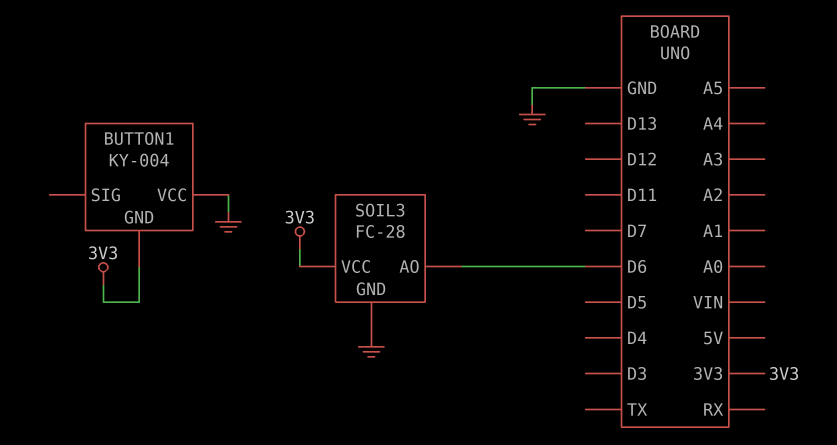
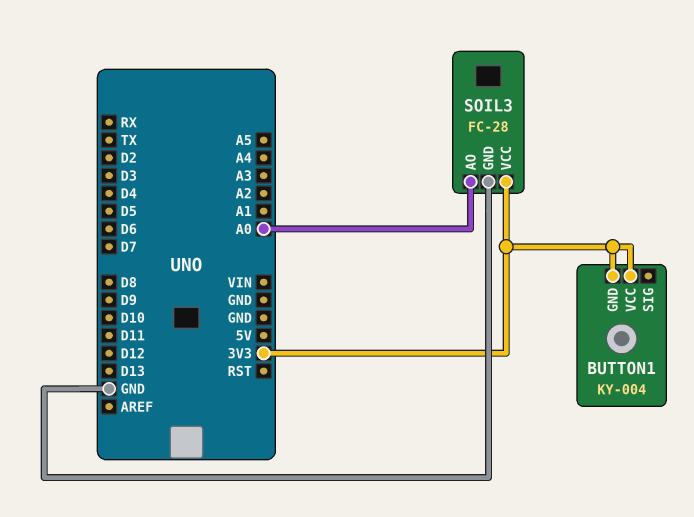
BUTTON1 pin VCC: GND -> 3V3
SOIL3 pin AO: D6 -> A0

